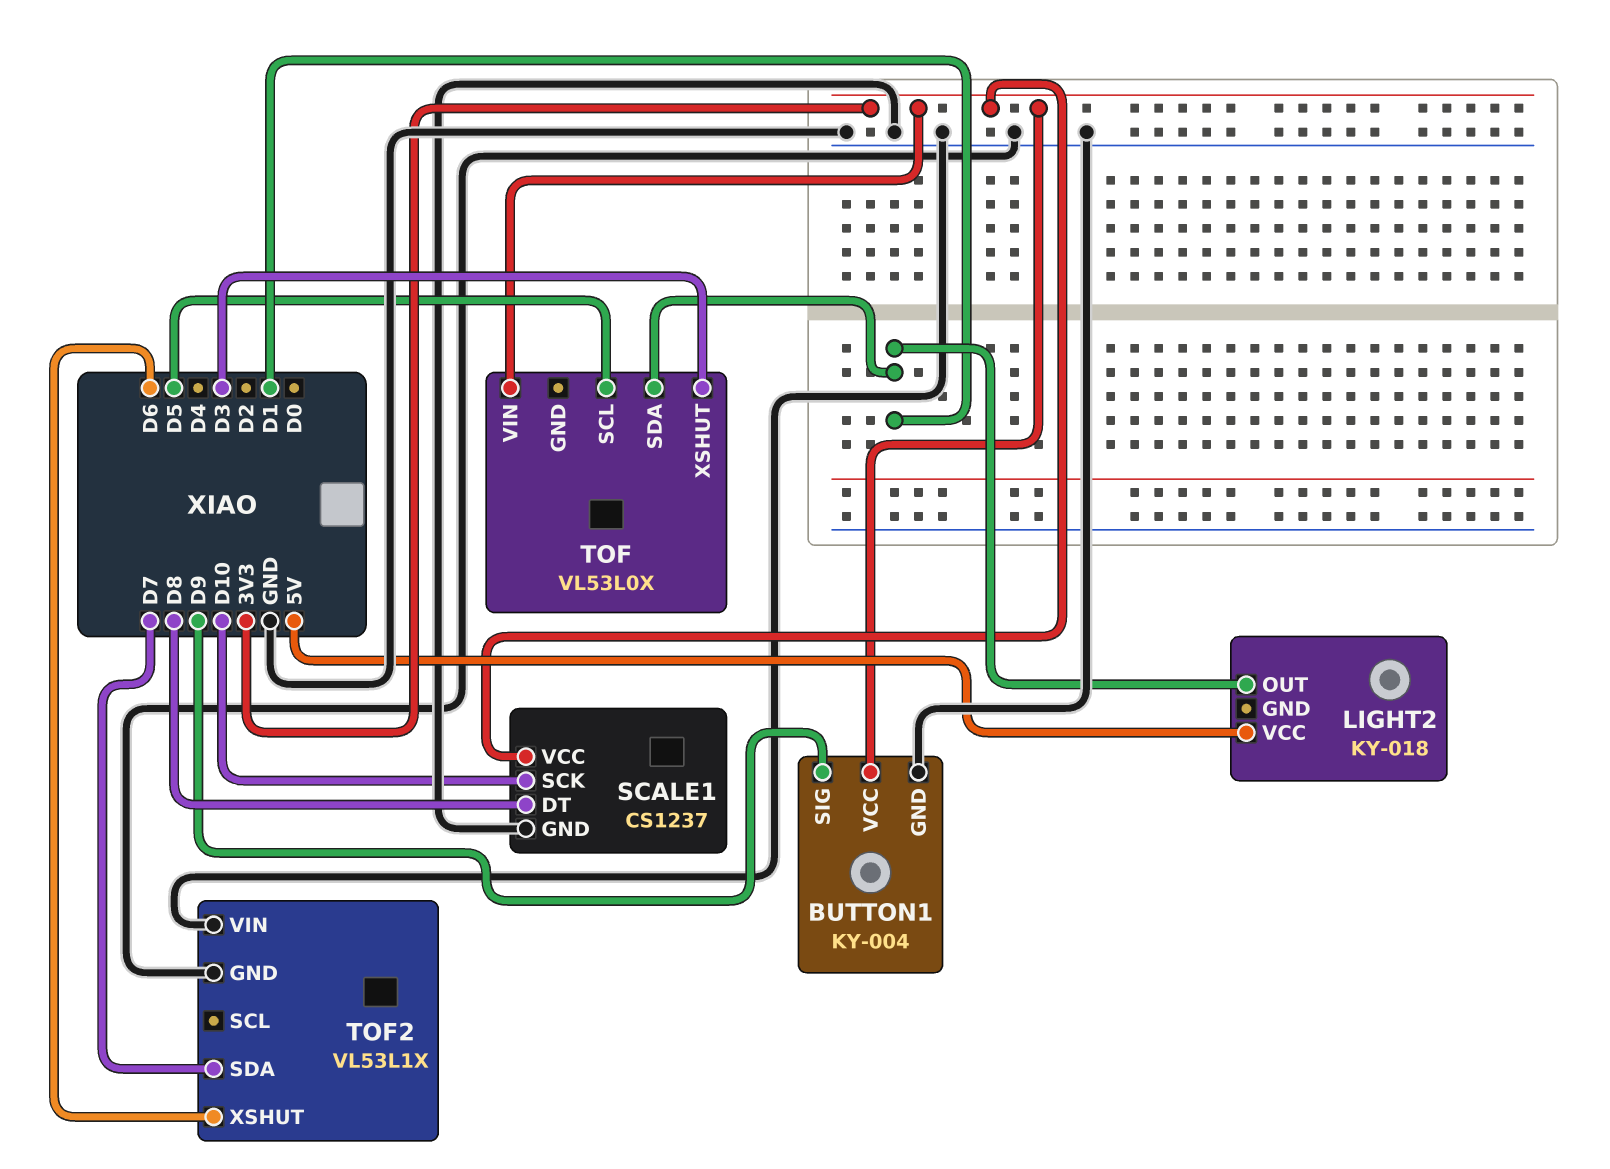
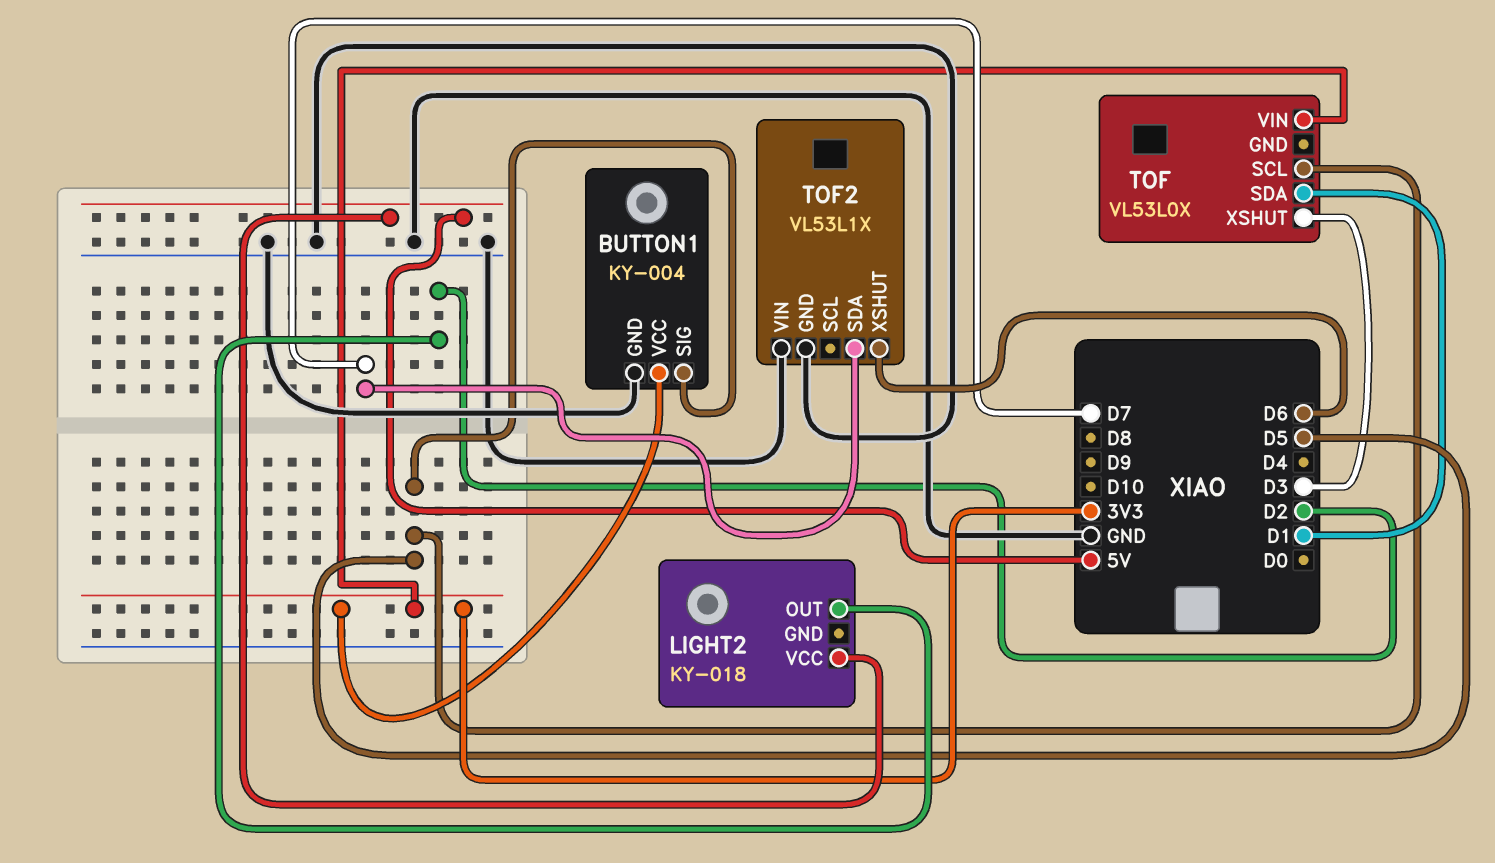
BUTTON1 pin SIG: D9 -> D5
LIGHT2 pin OUT: D1 -> D2
SCALE1: CS1237 -> none
SCALE1 pin DT: D8 -> none
SCALE1 pin GND: GND -> none
SCALE1 pin SCK: D10 -> none
SCALE1 pin VCC: 3V3 -> none

